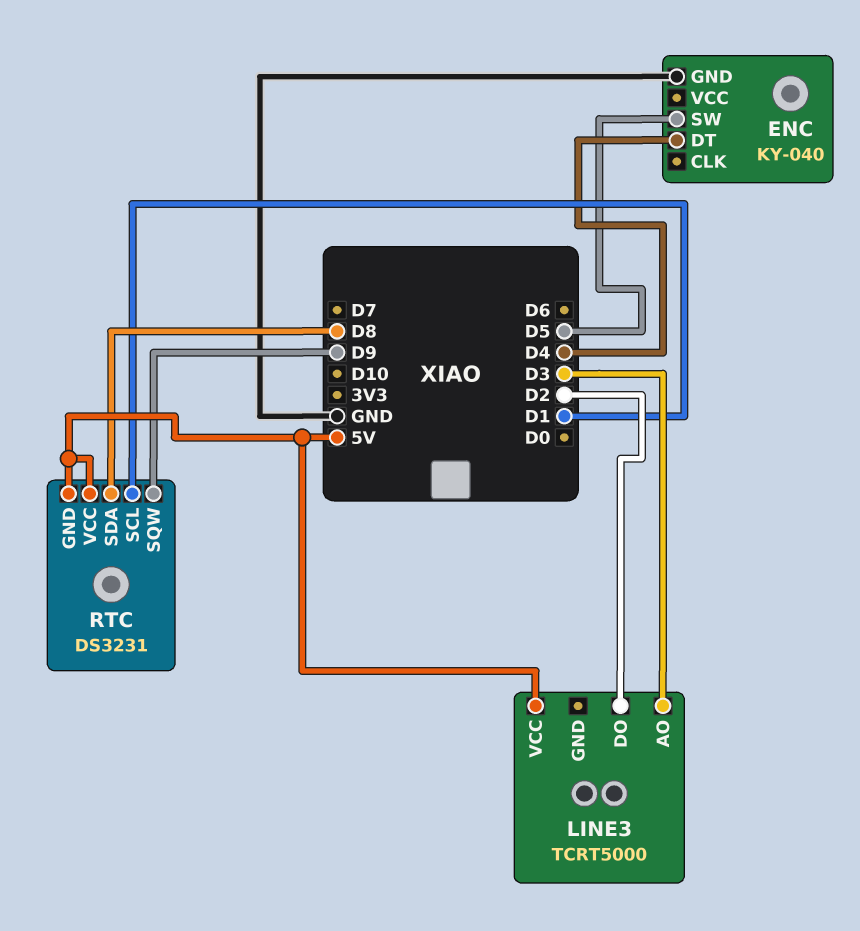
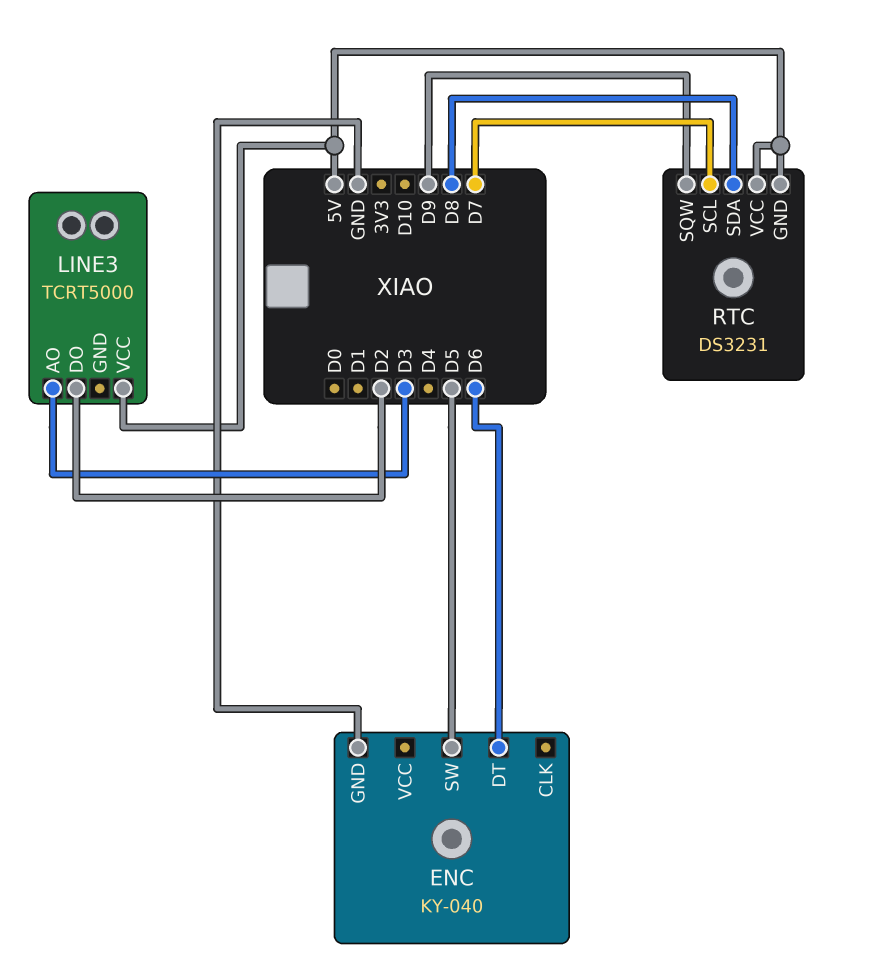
ENC pin DT: D4 -> D6
RTC pin SCL: D1 -> D7

